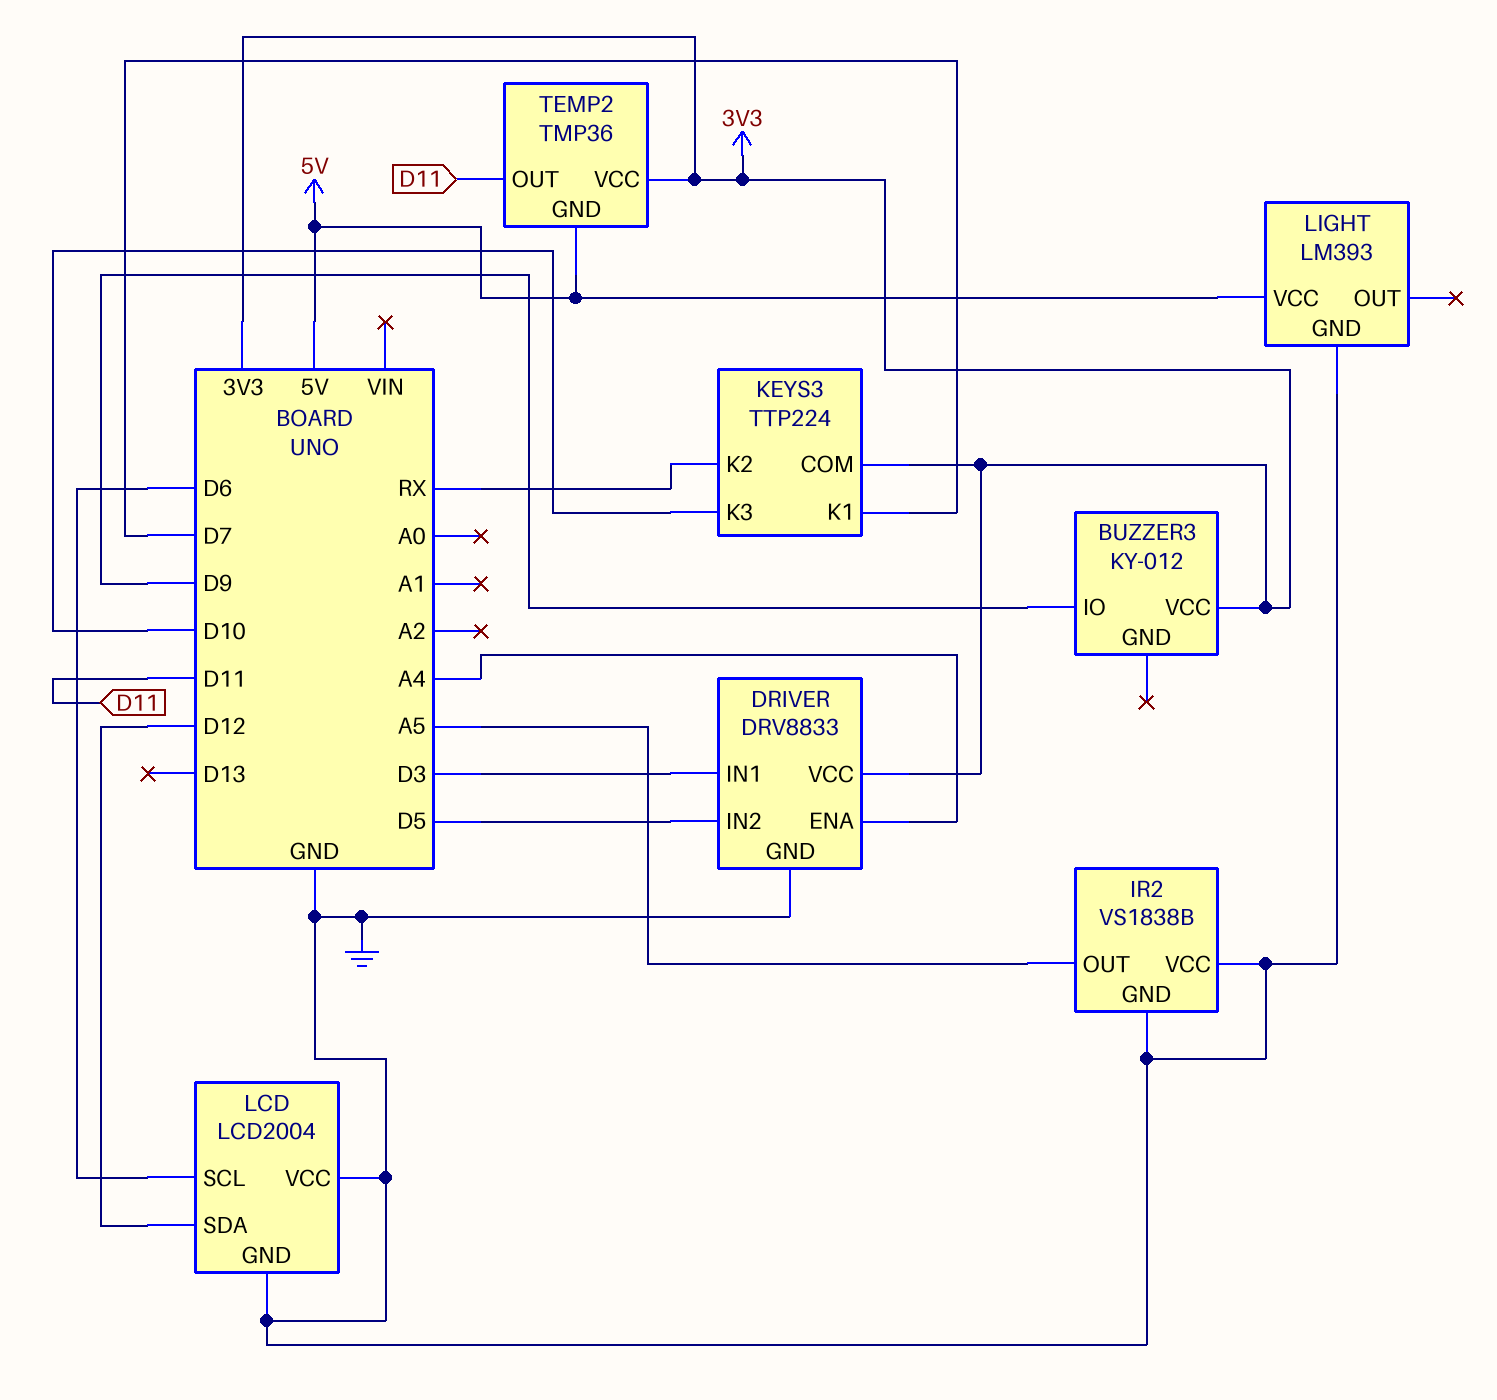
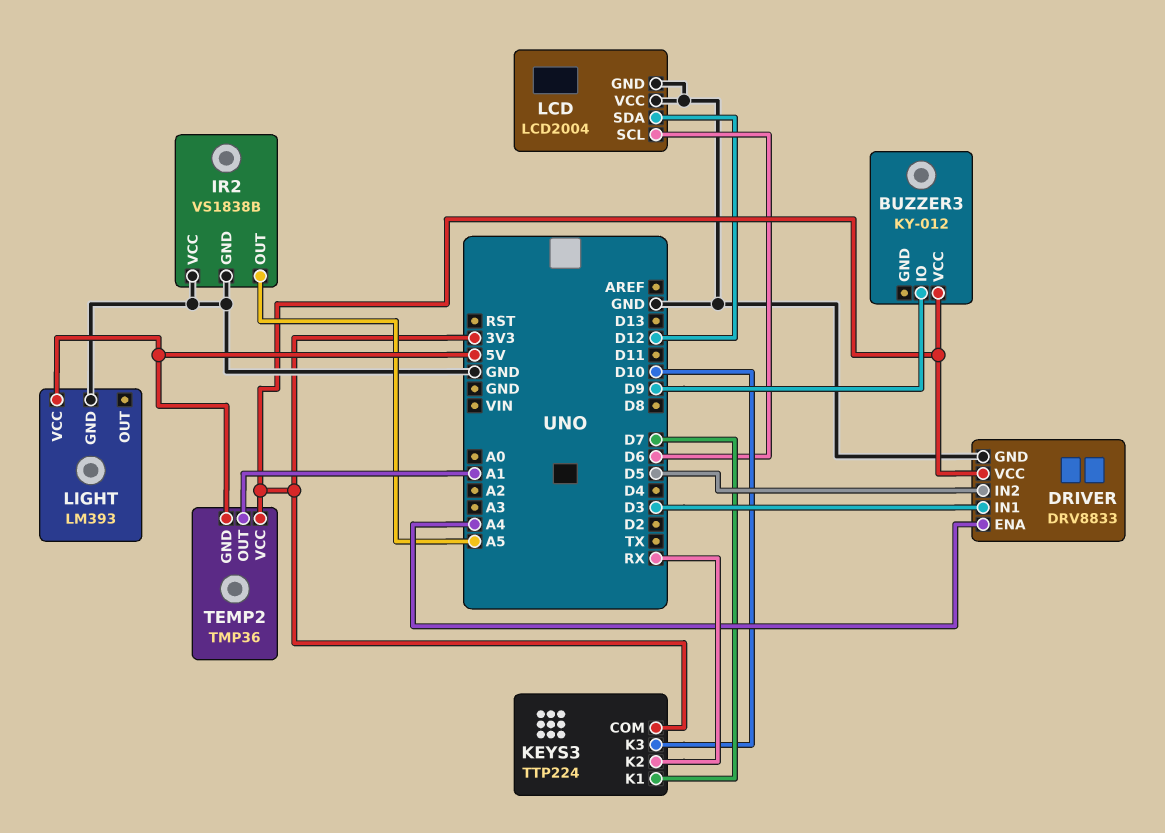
TEMP2 pin OUT: D11 -> A1

